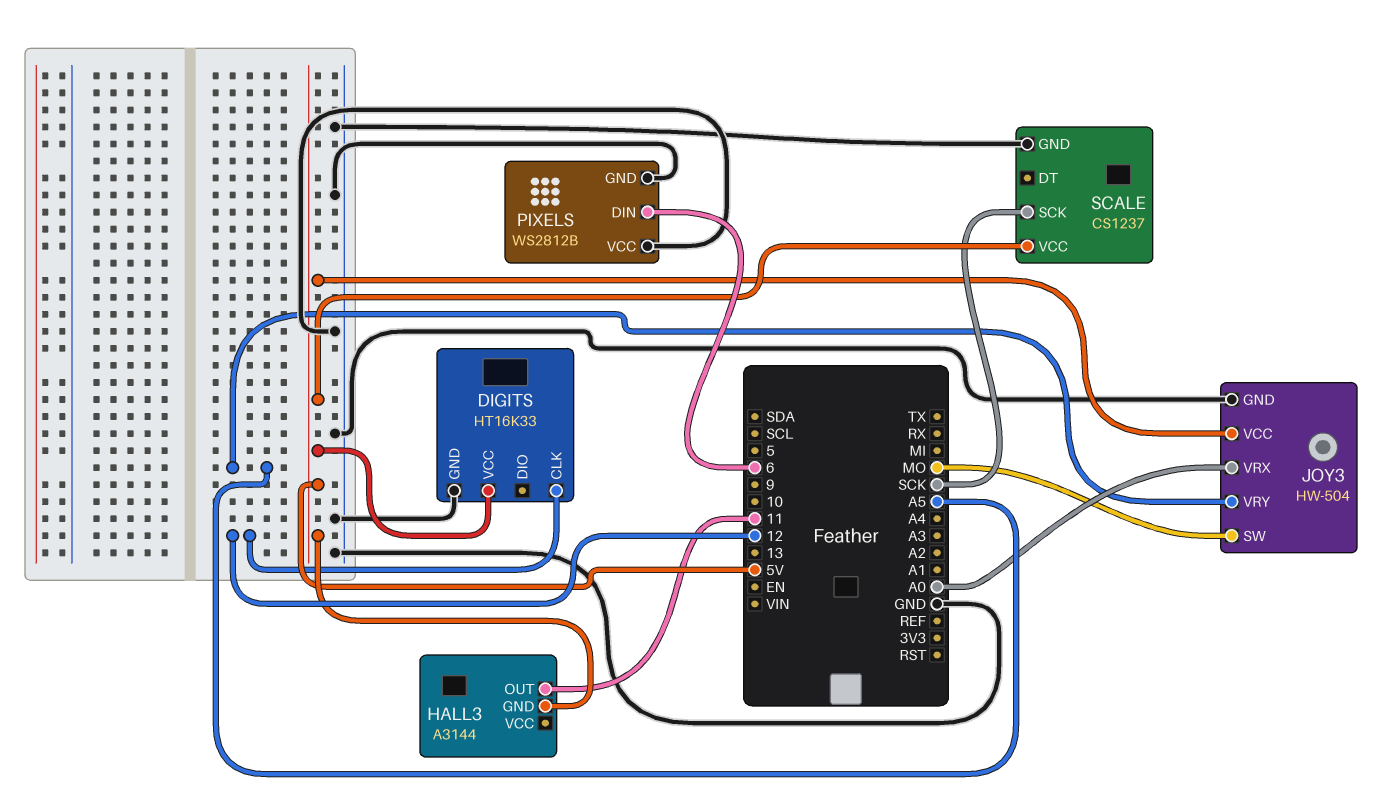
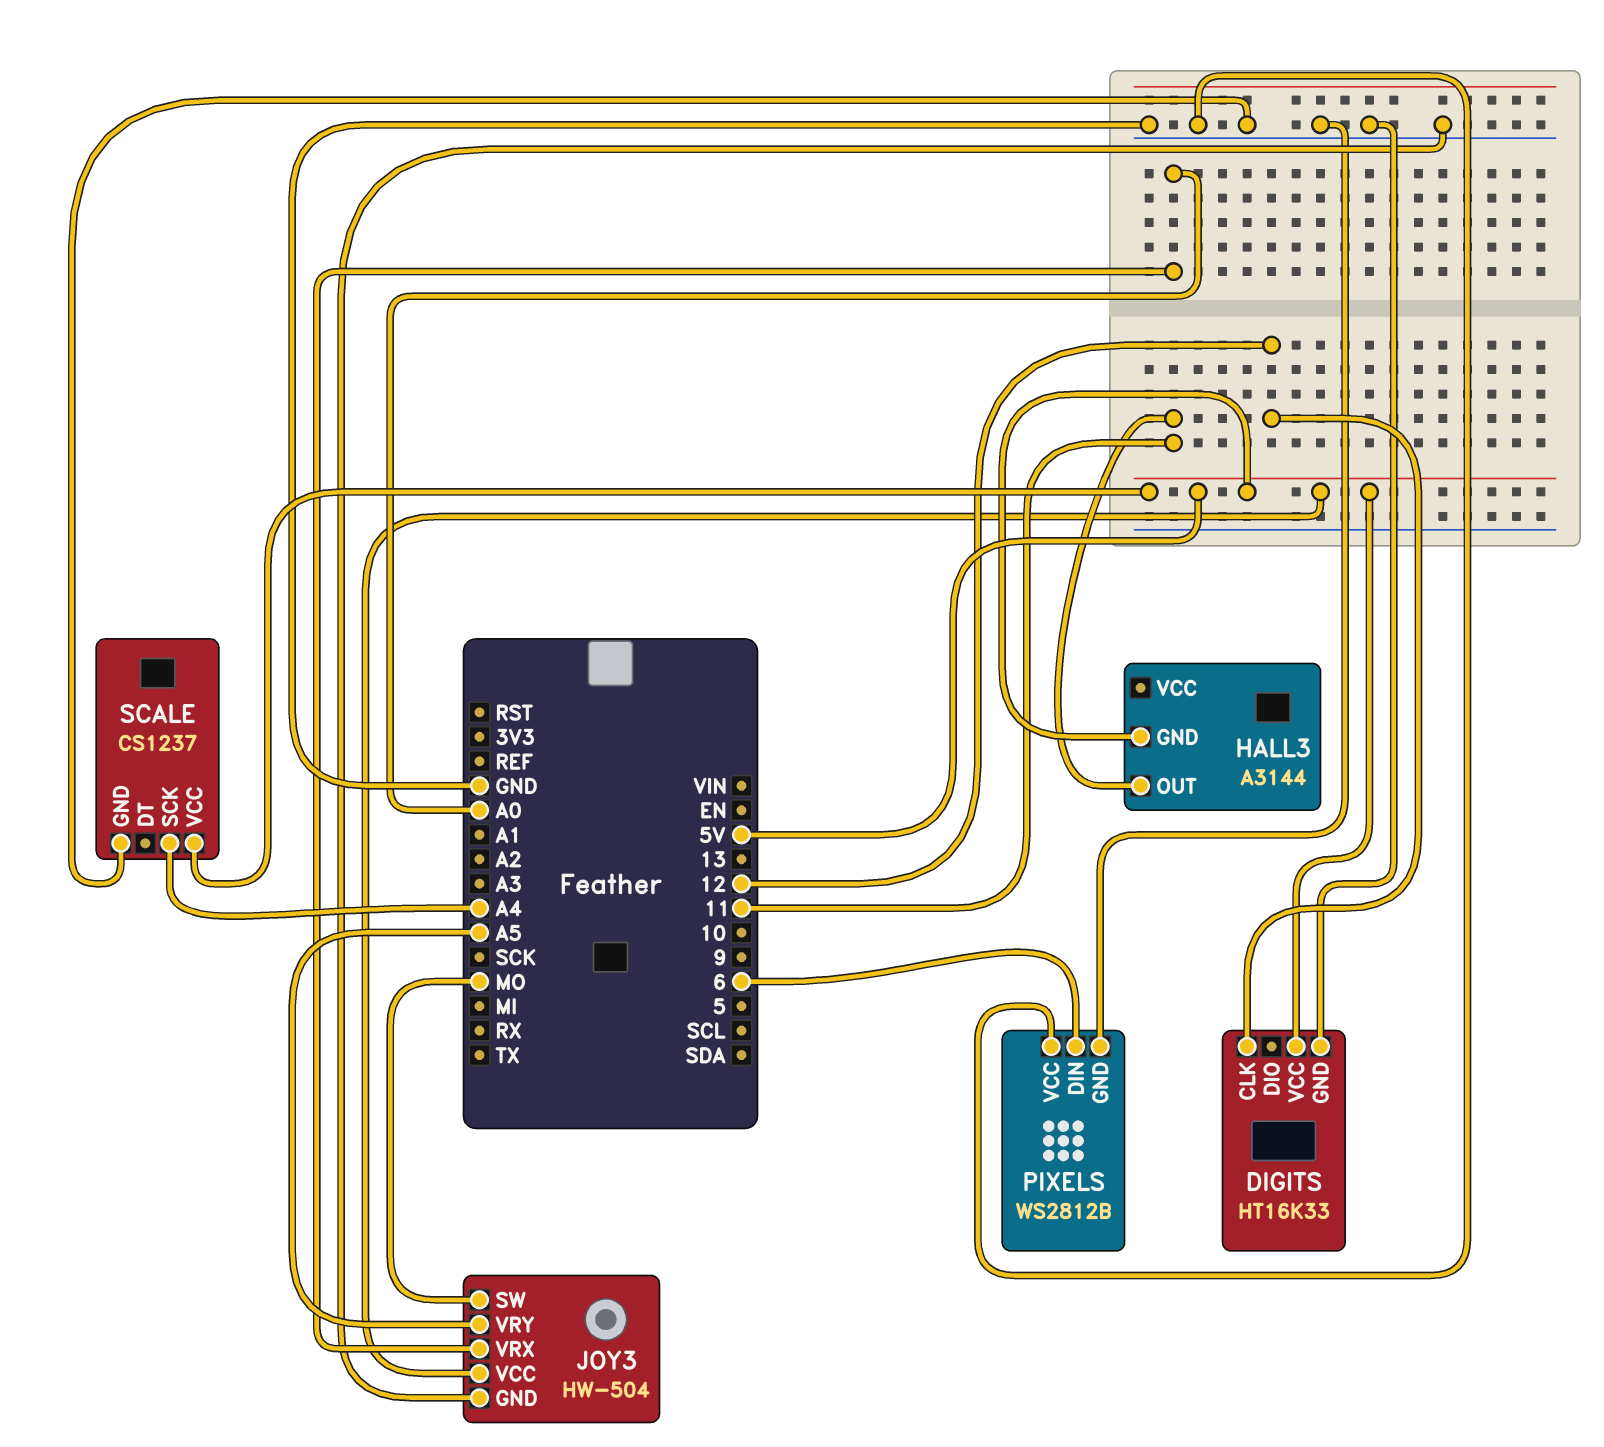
SCALE pin SCK: SCK -> A4

